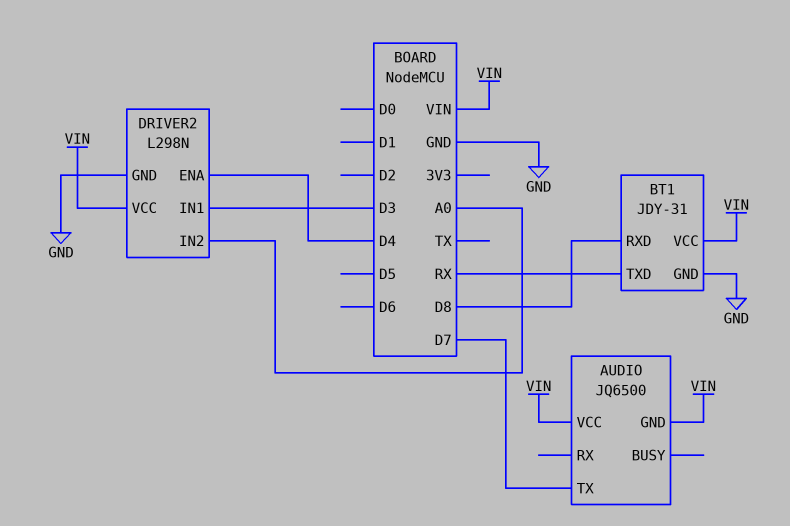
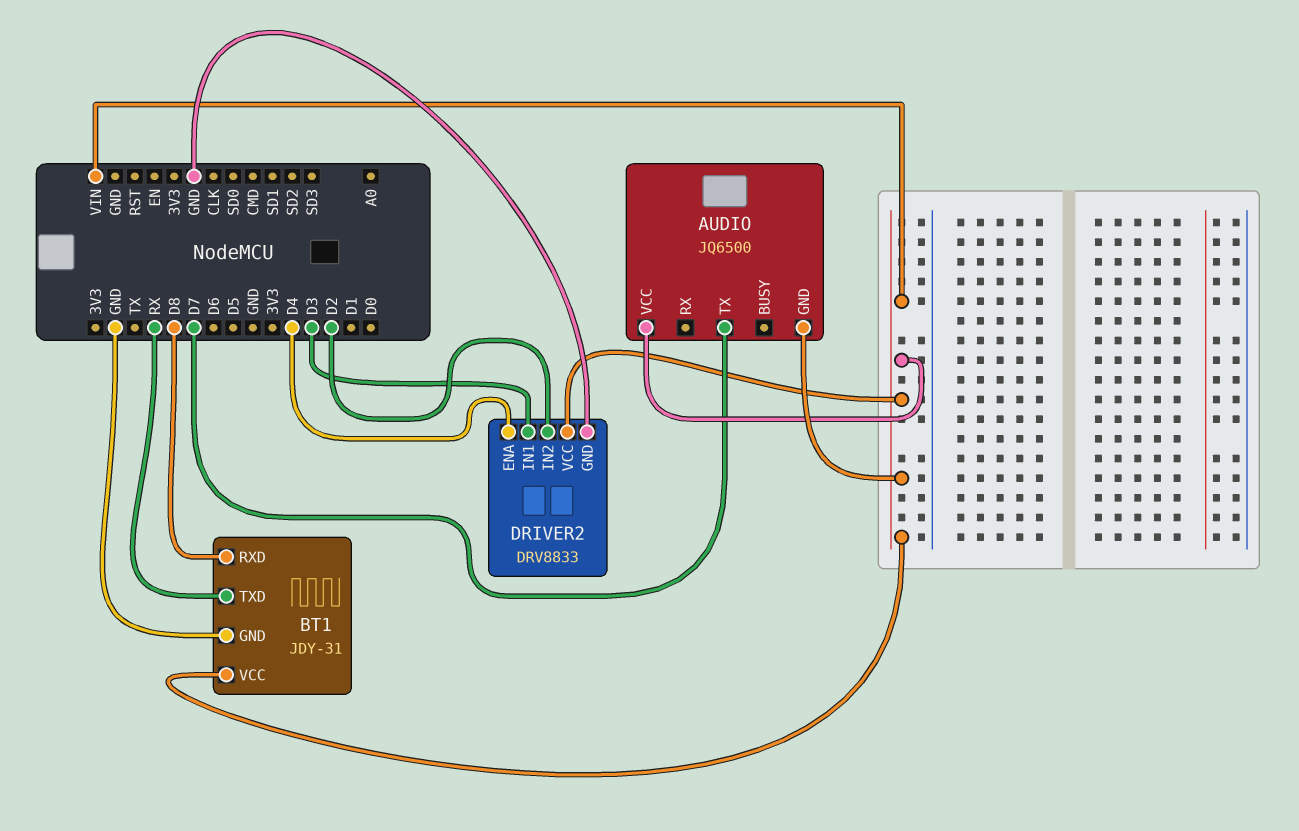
DRIVER2: L298N -> DRV8833
DRIVER2 pin IN2: A0 -> D2

